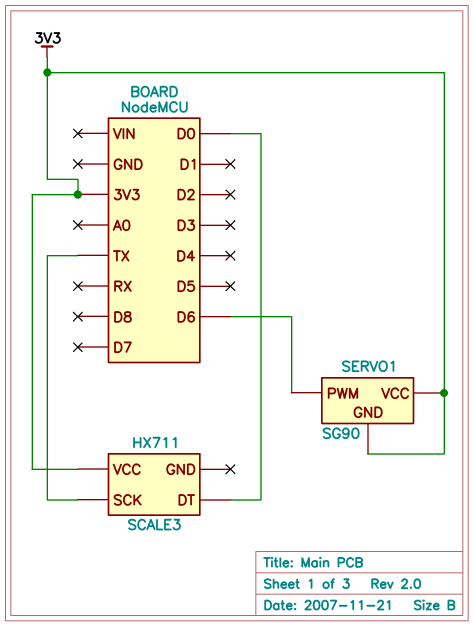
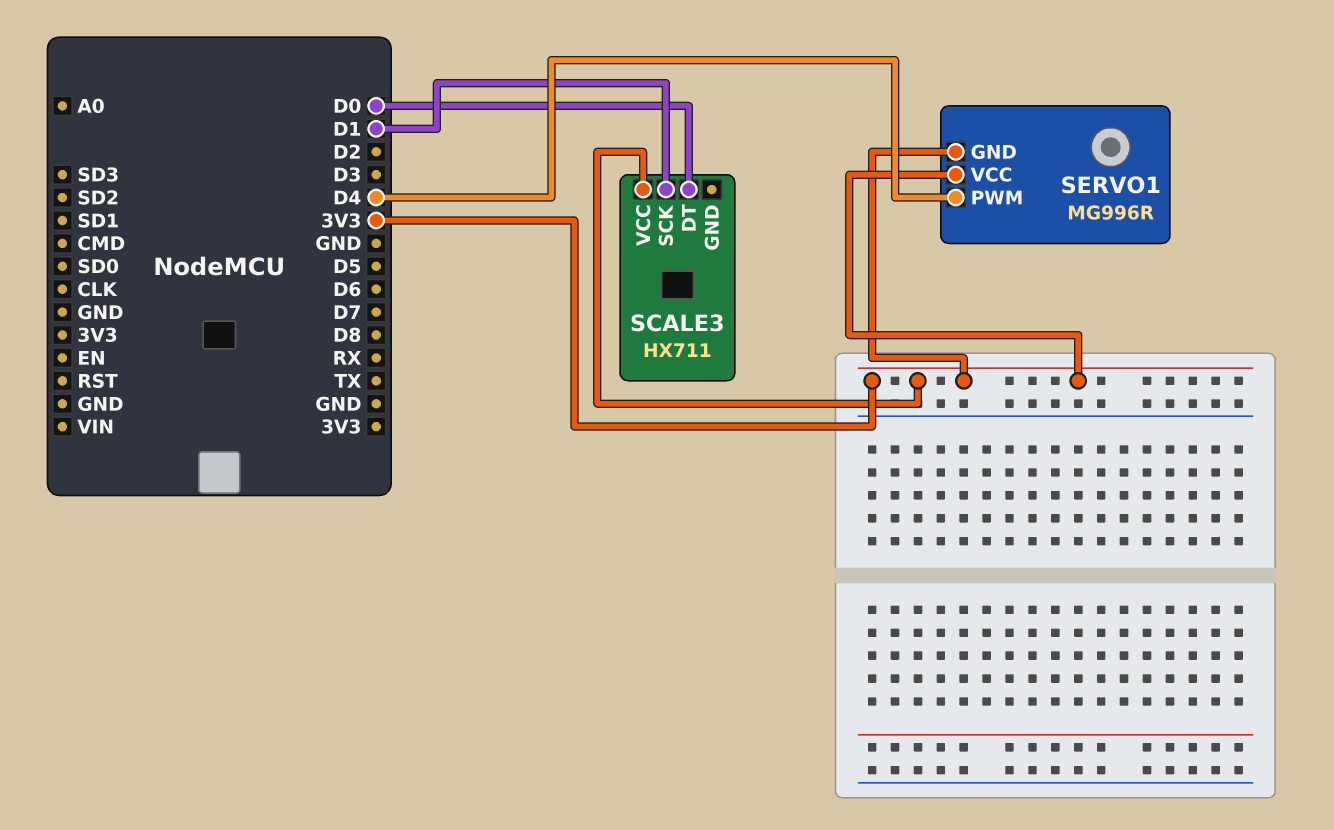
SCALE3 pin SCK: TX -> D1
SERVO1: SG90 -> MG996R
SERVO1 pin PWM: D6 -> D4

